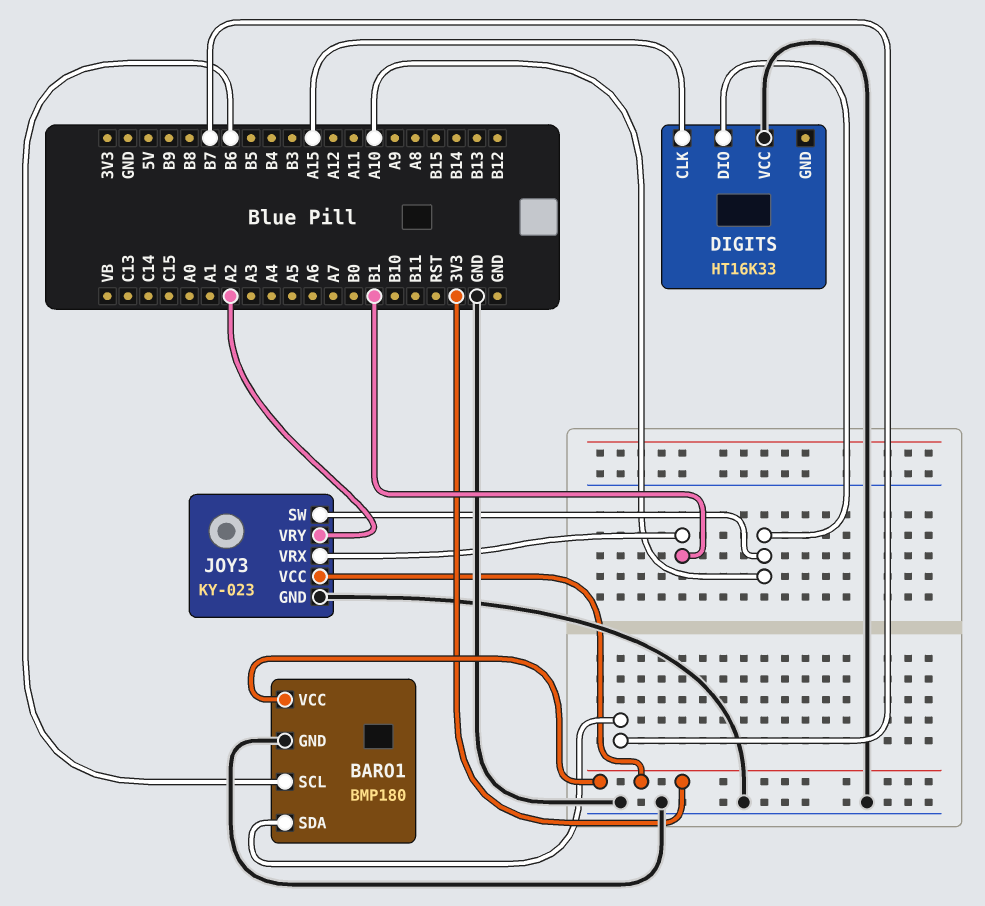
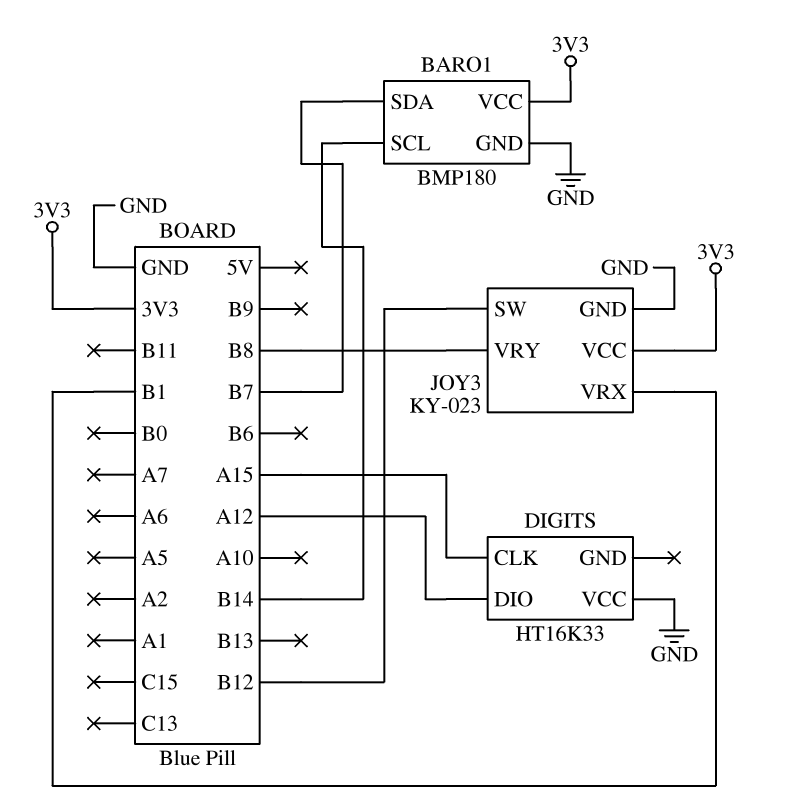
BARO1 pin SCL: B6 -> B14
DIGITS pin DIO: A10 -> A12
JOY3 pin SW: A10 -> B12
JOY3 pin VRY: A2 -> B8

